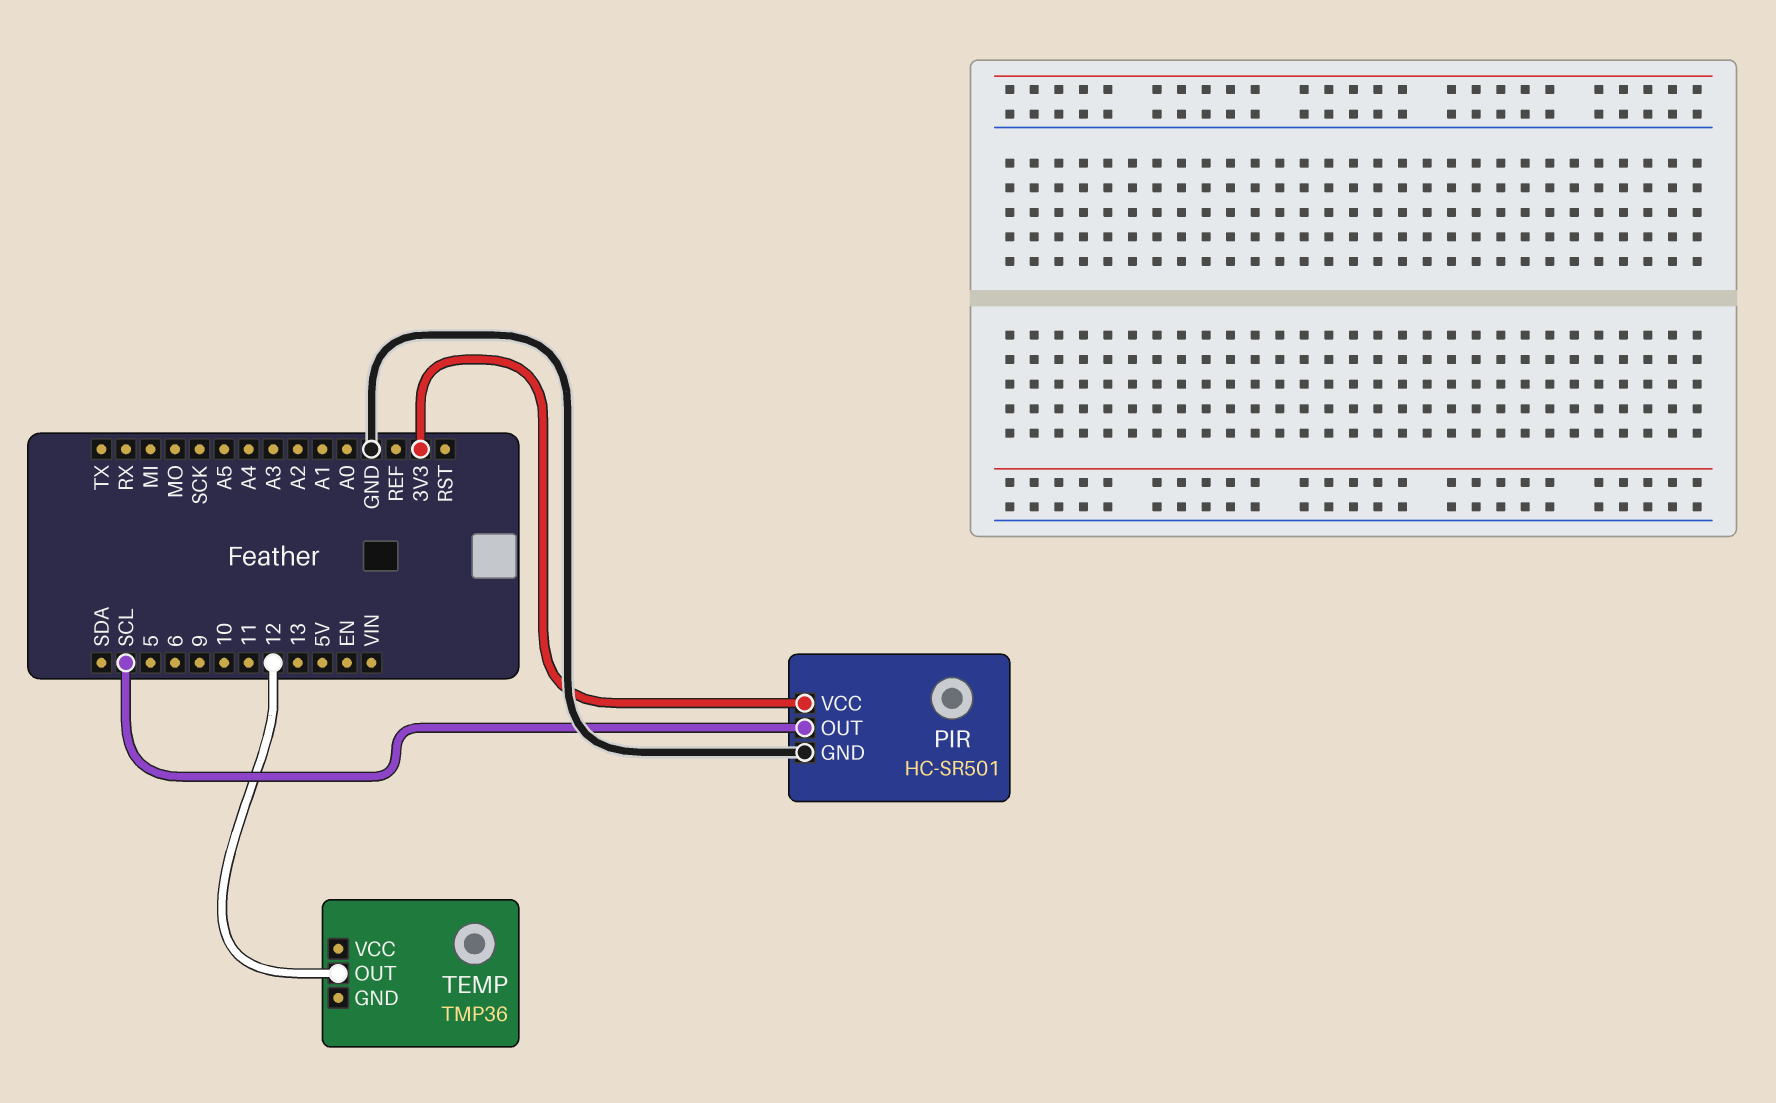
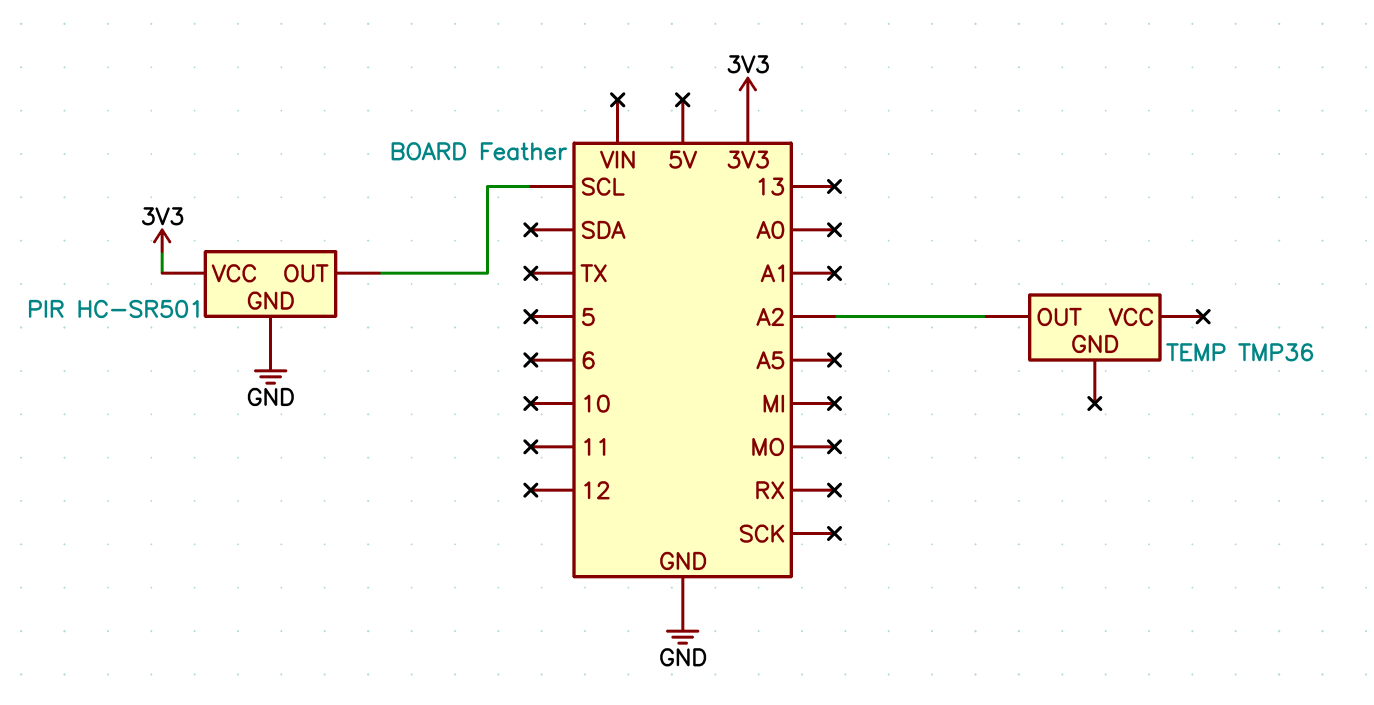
TEMP pin OUT: 12 -> A2

